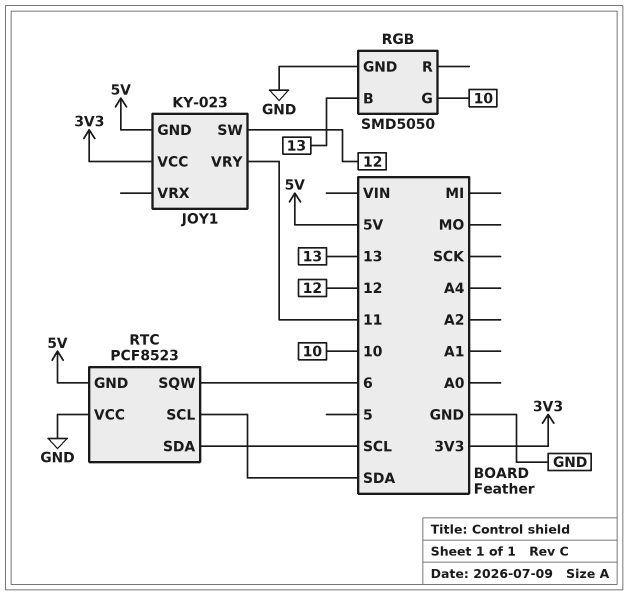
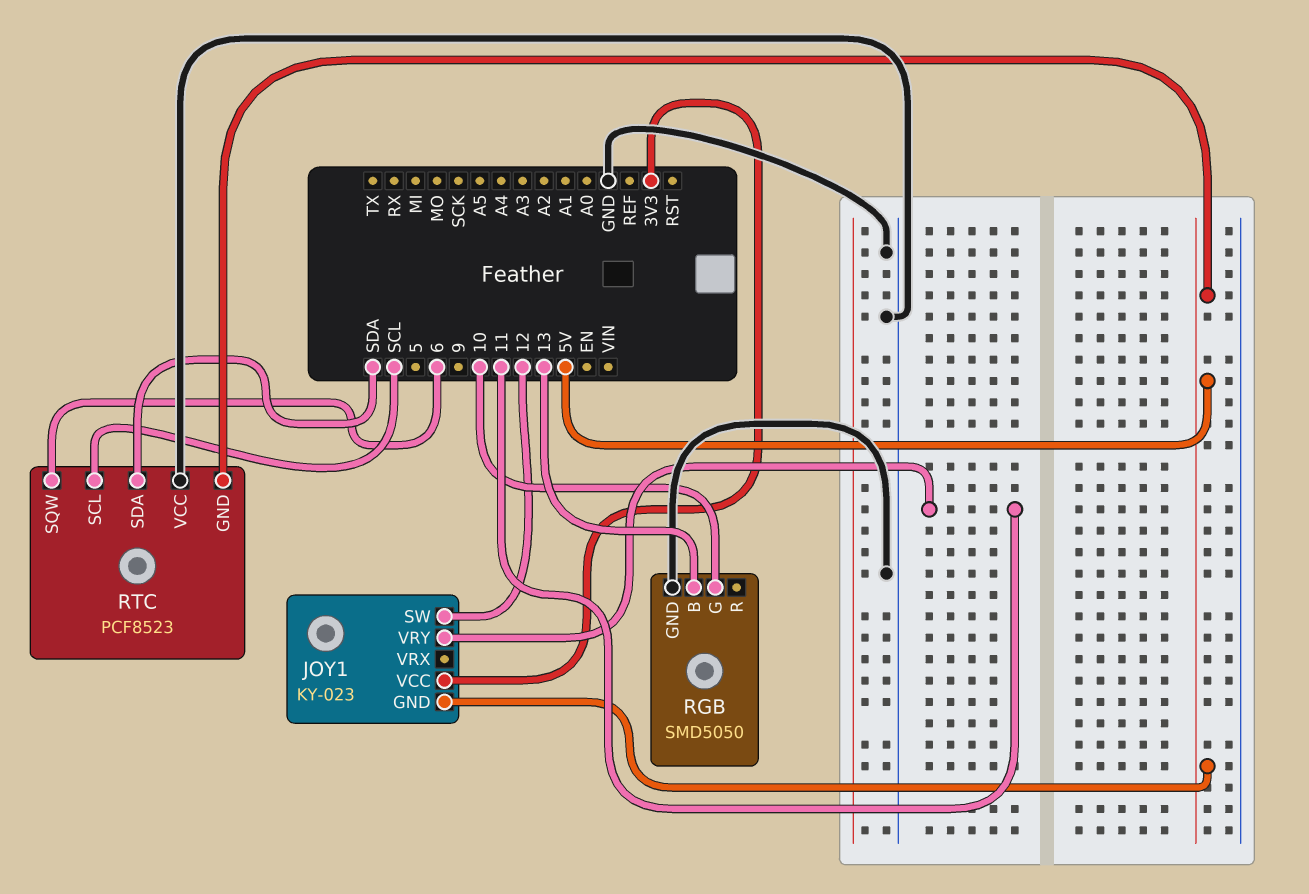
RTC pin SCL: SDA -> SCL
RTC pin SDA: SCL -> SDA

